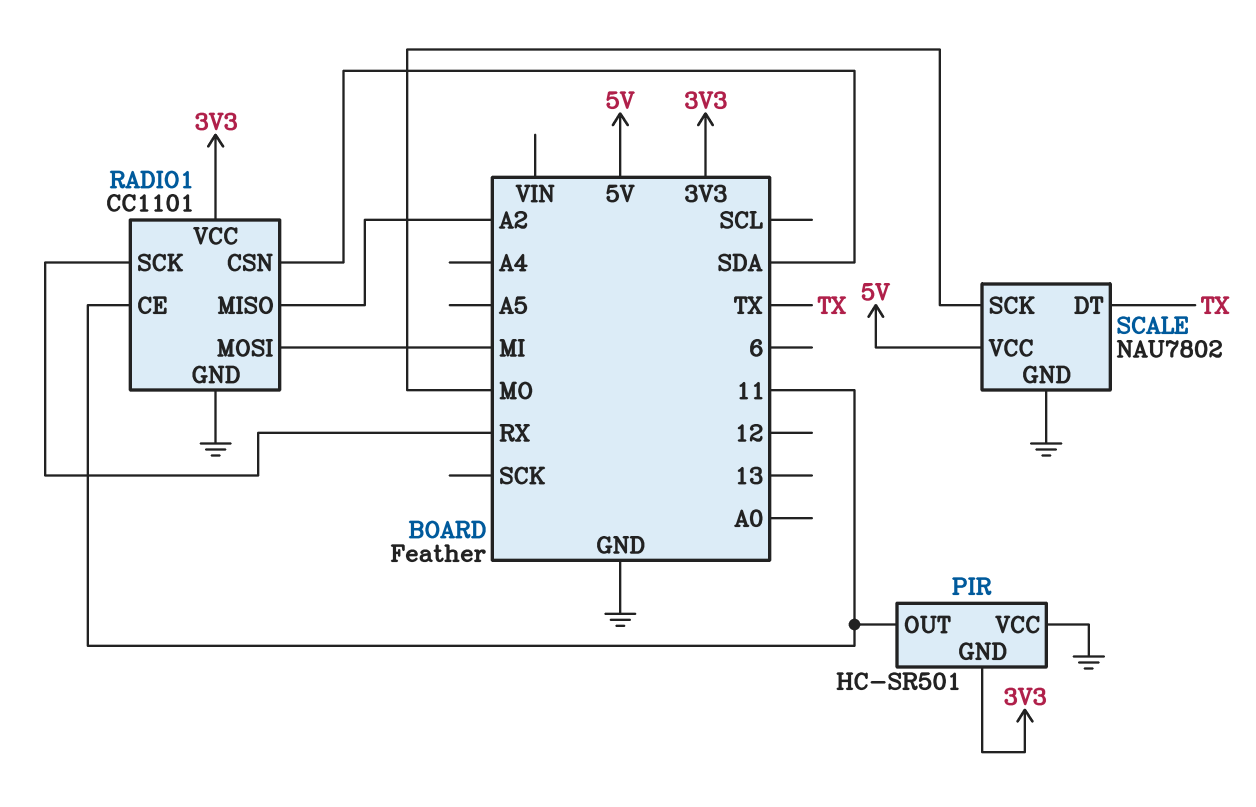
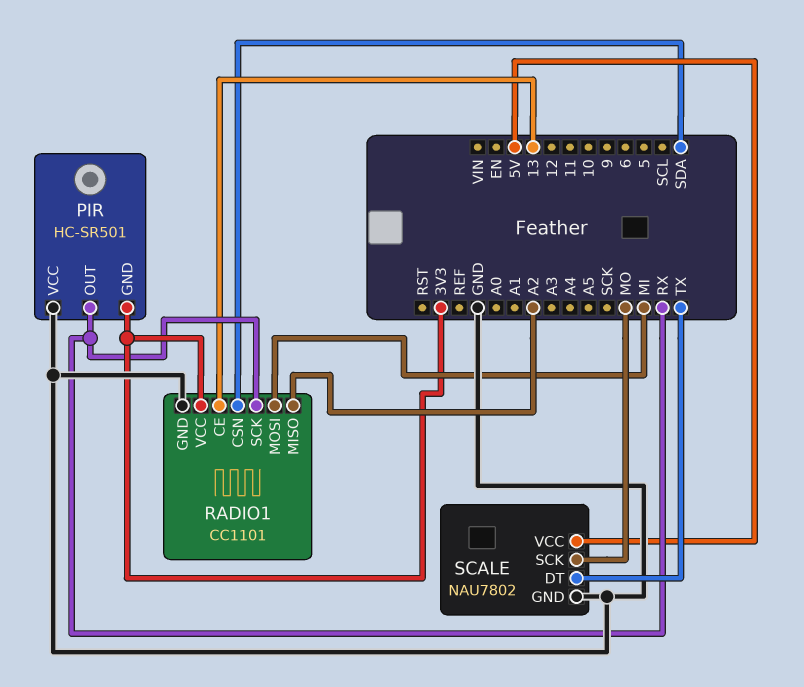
PIR pin OUT: 11 -> RX
RADIO1 pin CE: 11 -> 13

